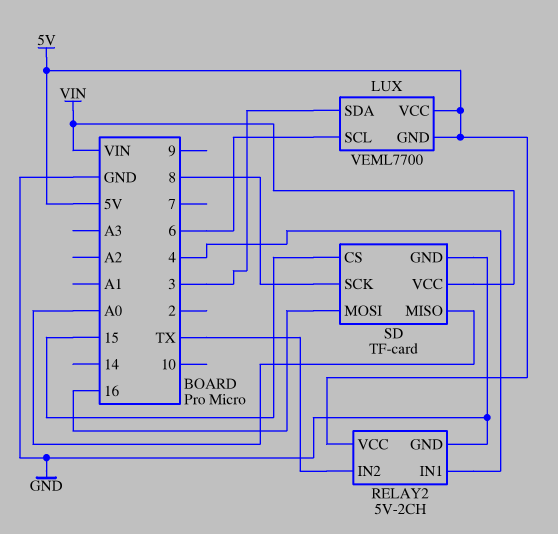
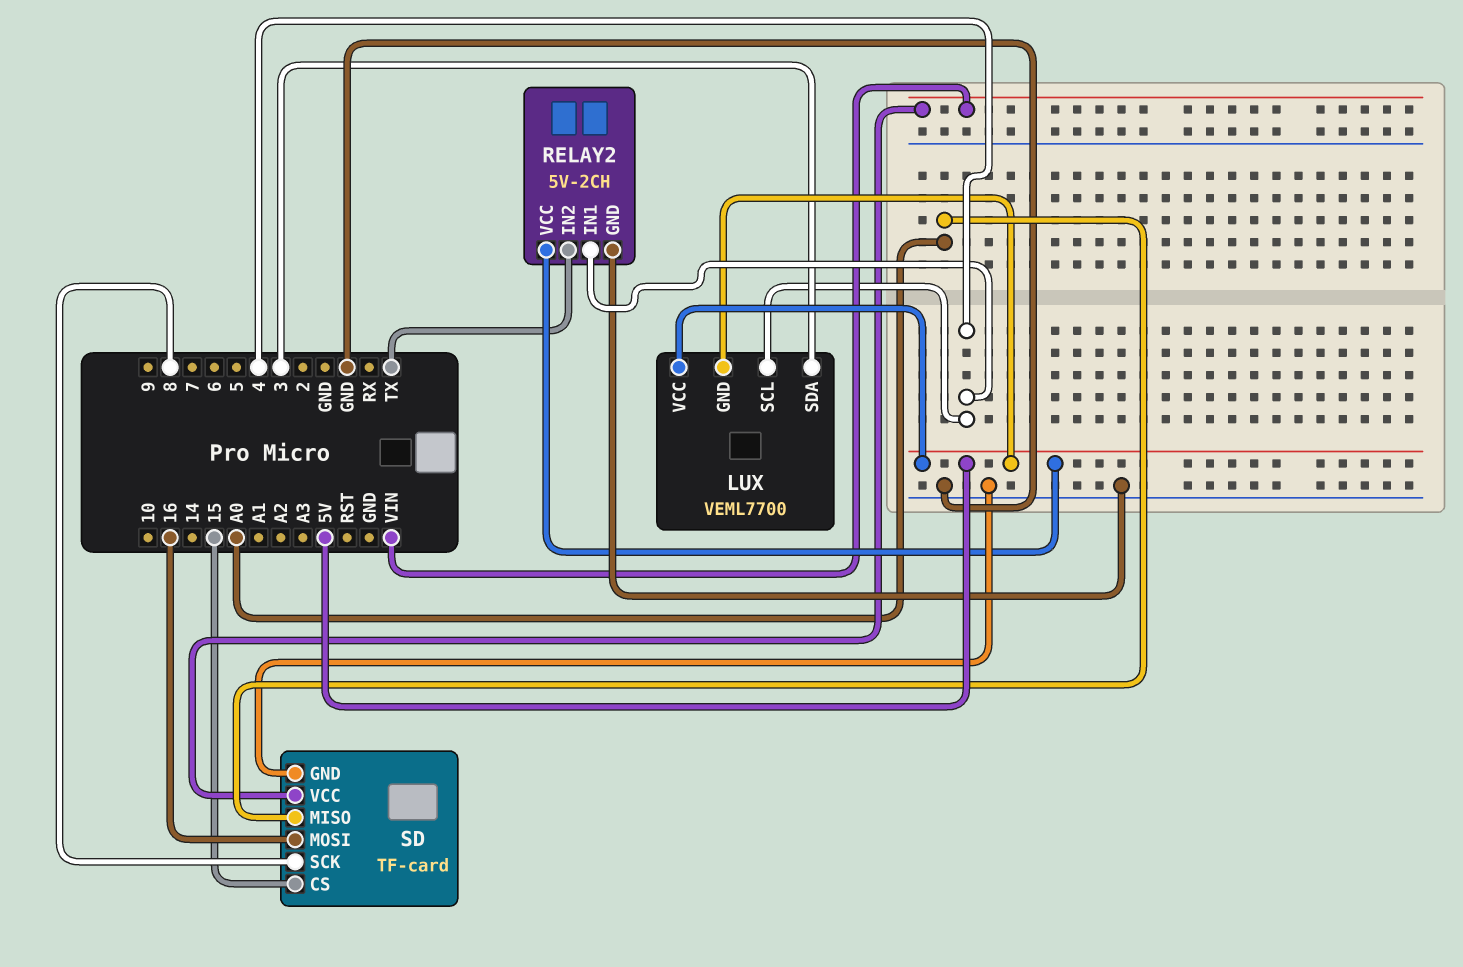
LUX pin SCL: 6 -> 4

